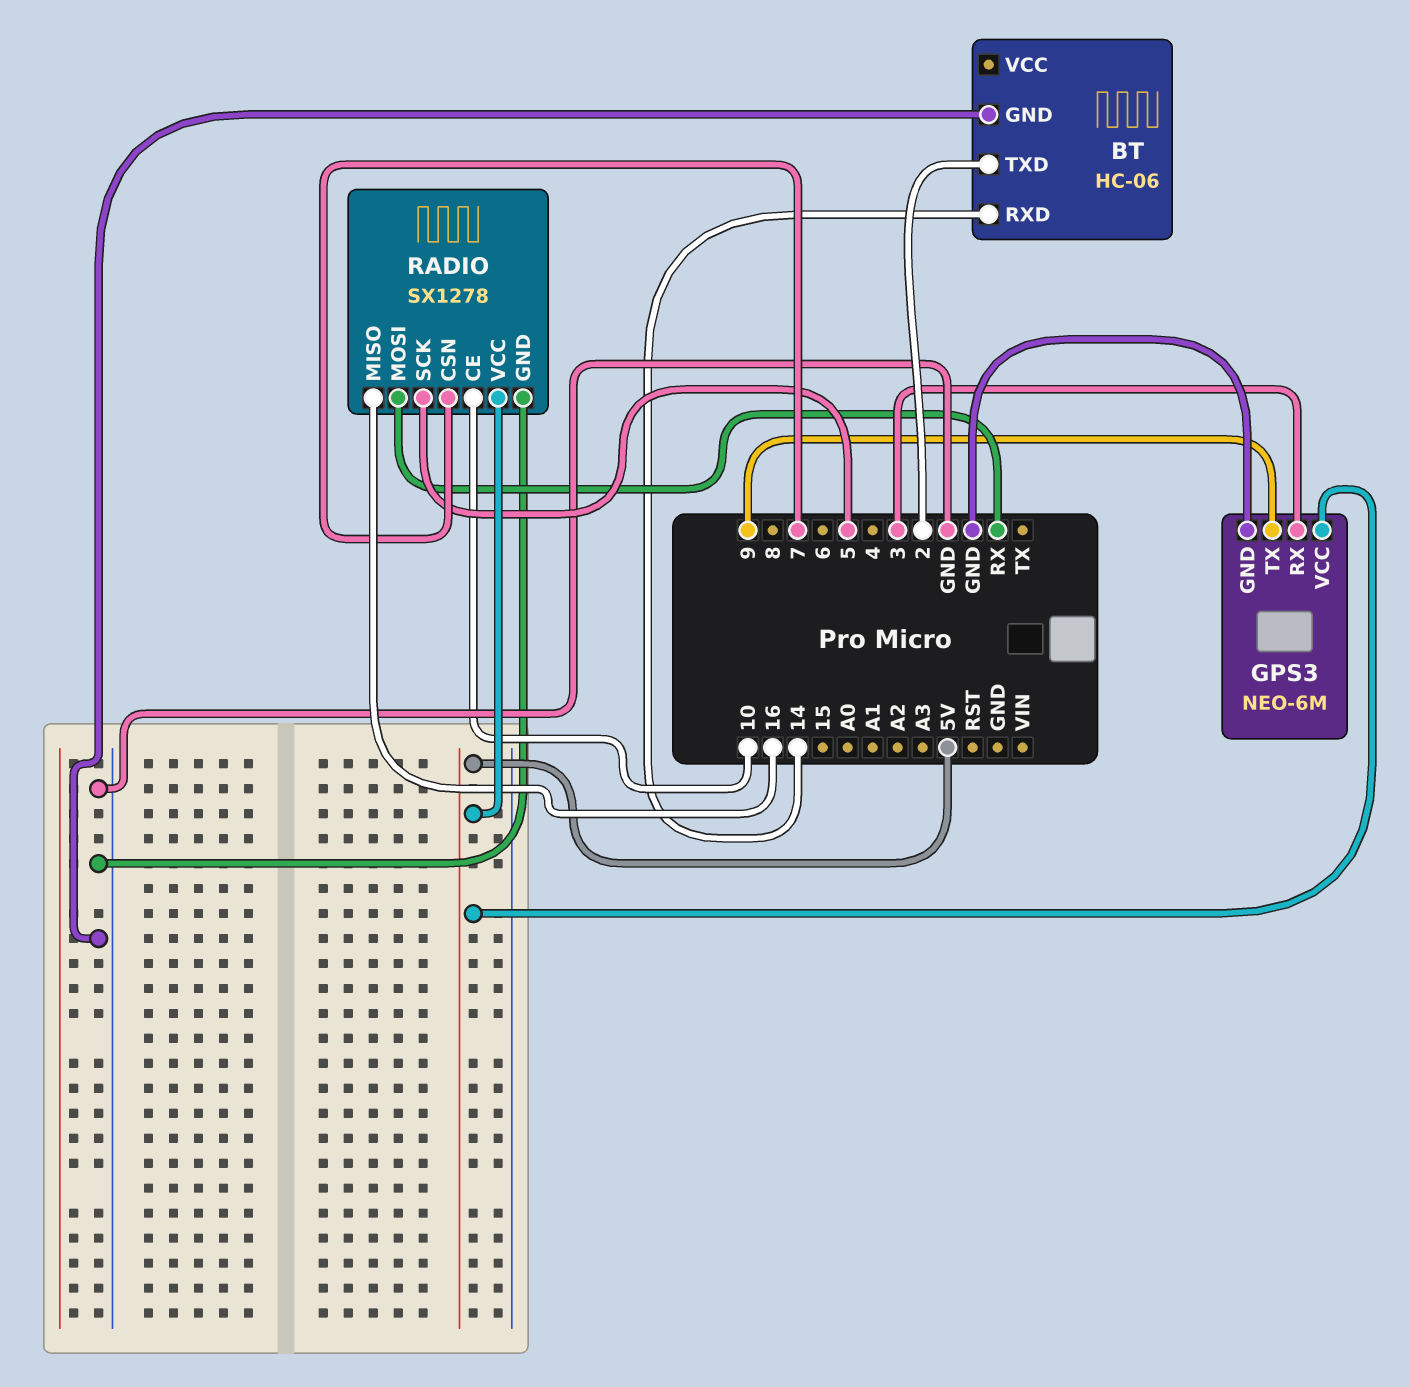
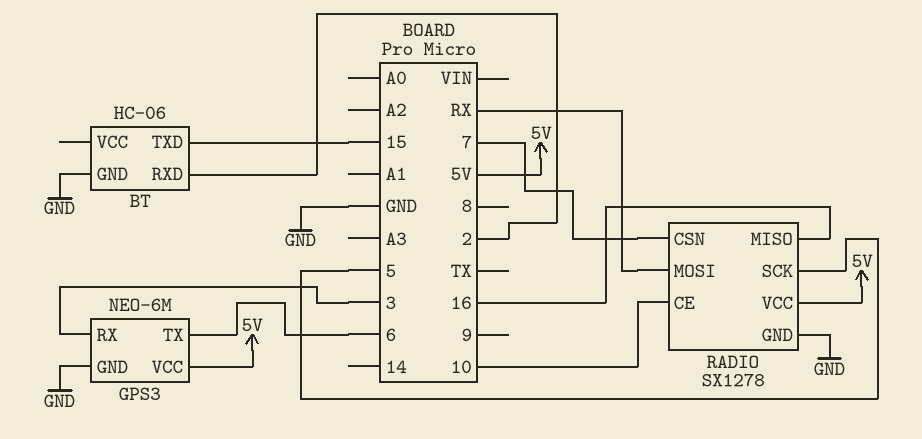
BT pin RXD: 14 -> 2
BT pin TXD: 2 -> 15
GPS3 pin TX: 9 -> 6

